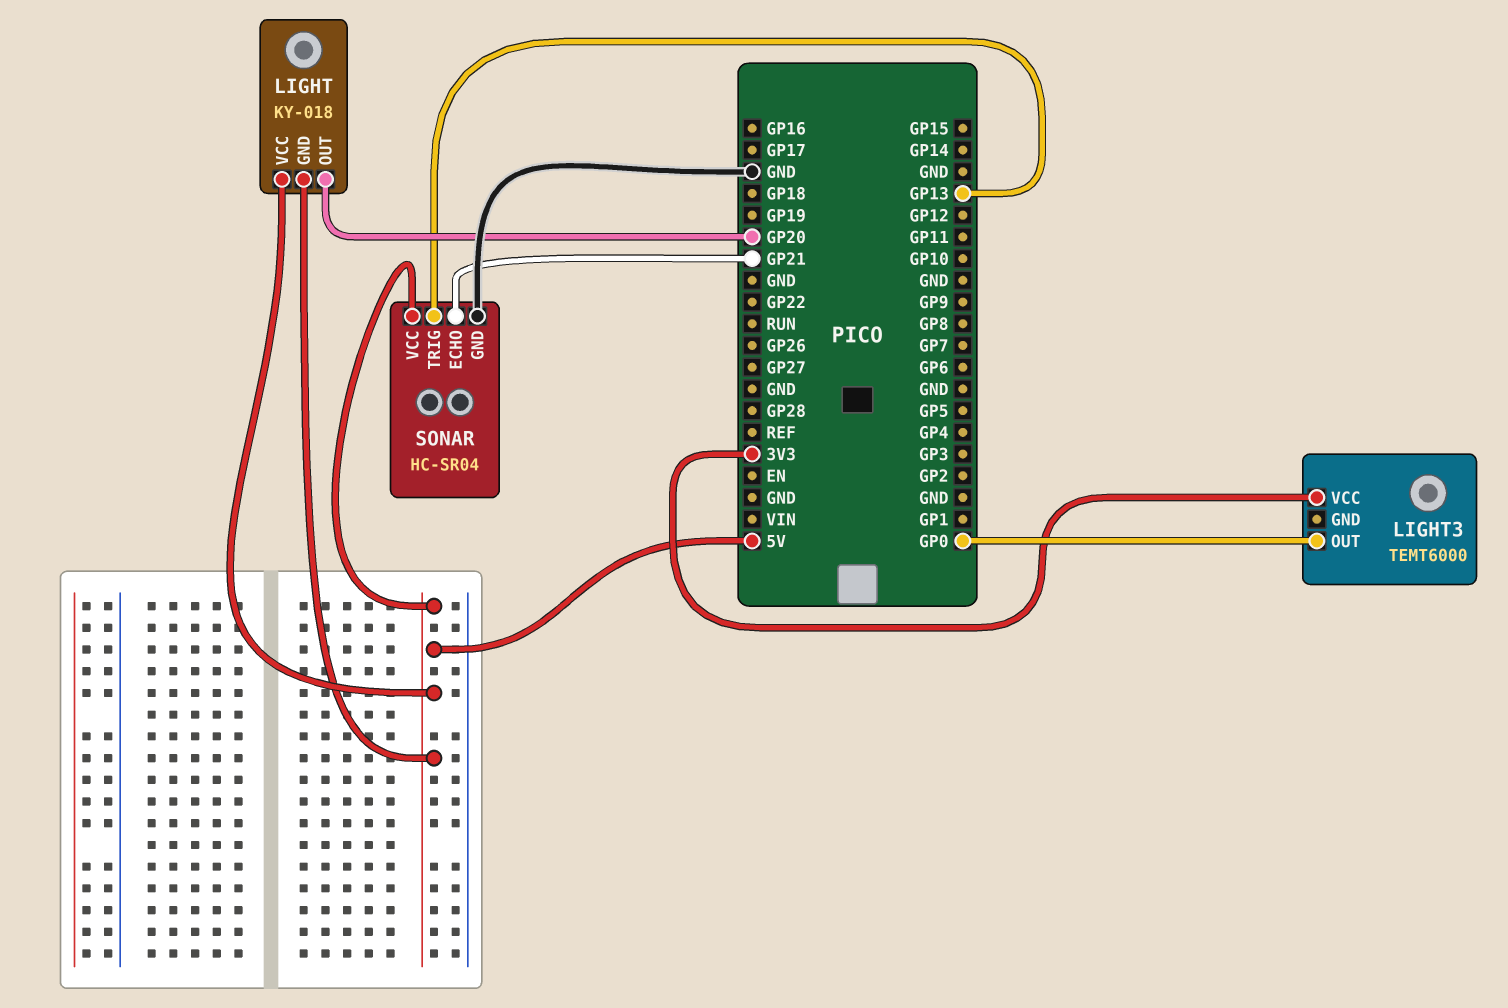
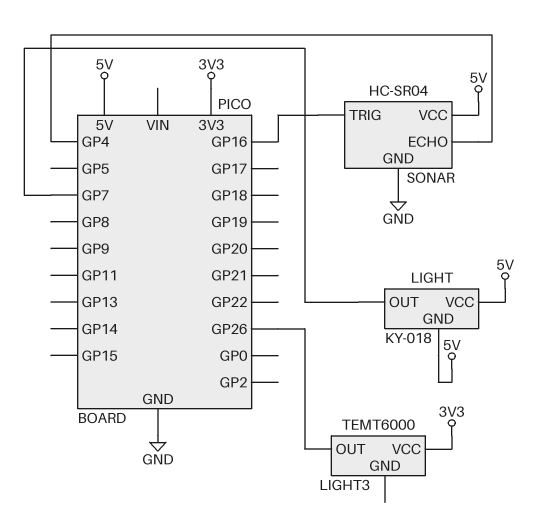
LIGHT pin OUT: GP20 -> GP7
LIGHT3 pin OUT: GP0 -> GP26
SONAR pin ECHO: GP21 -> GP4
SONAR pin TRIG: GP13 -> GP16

